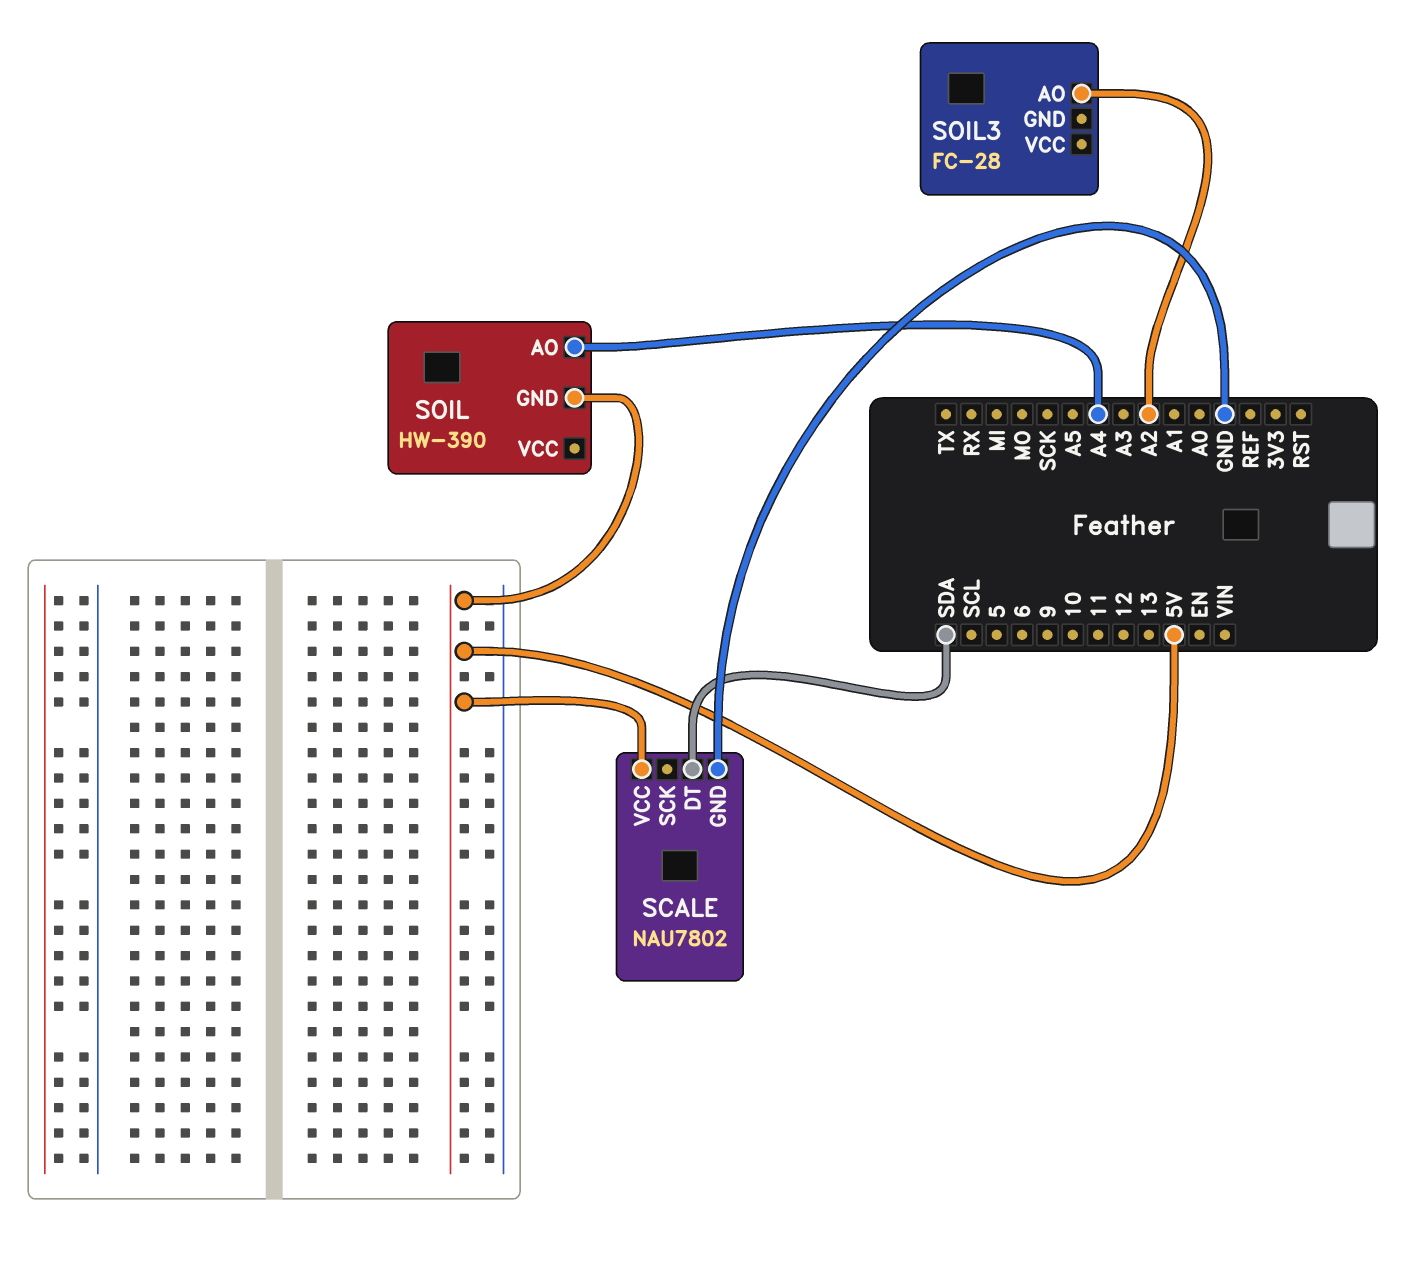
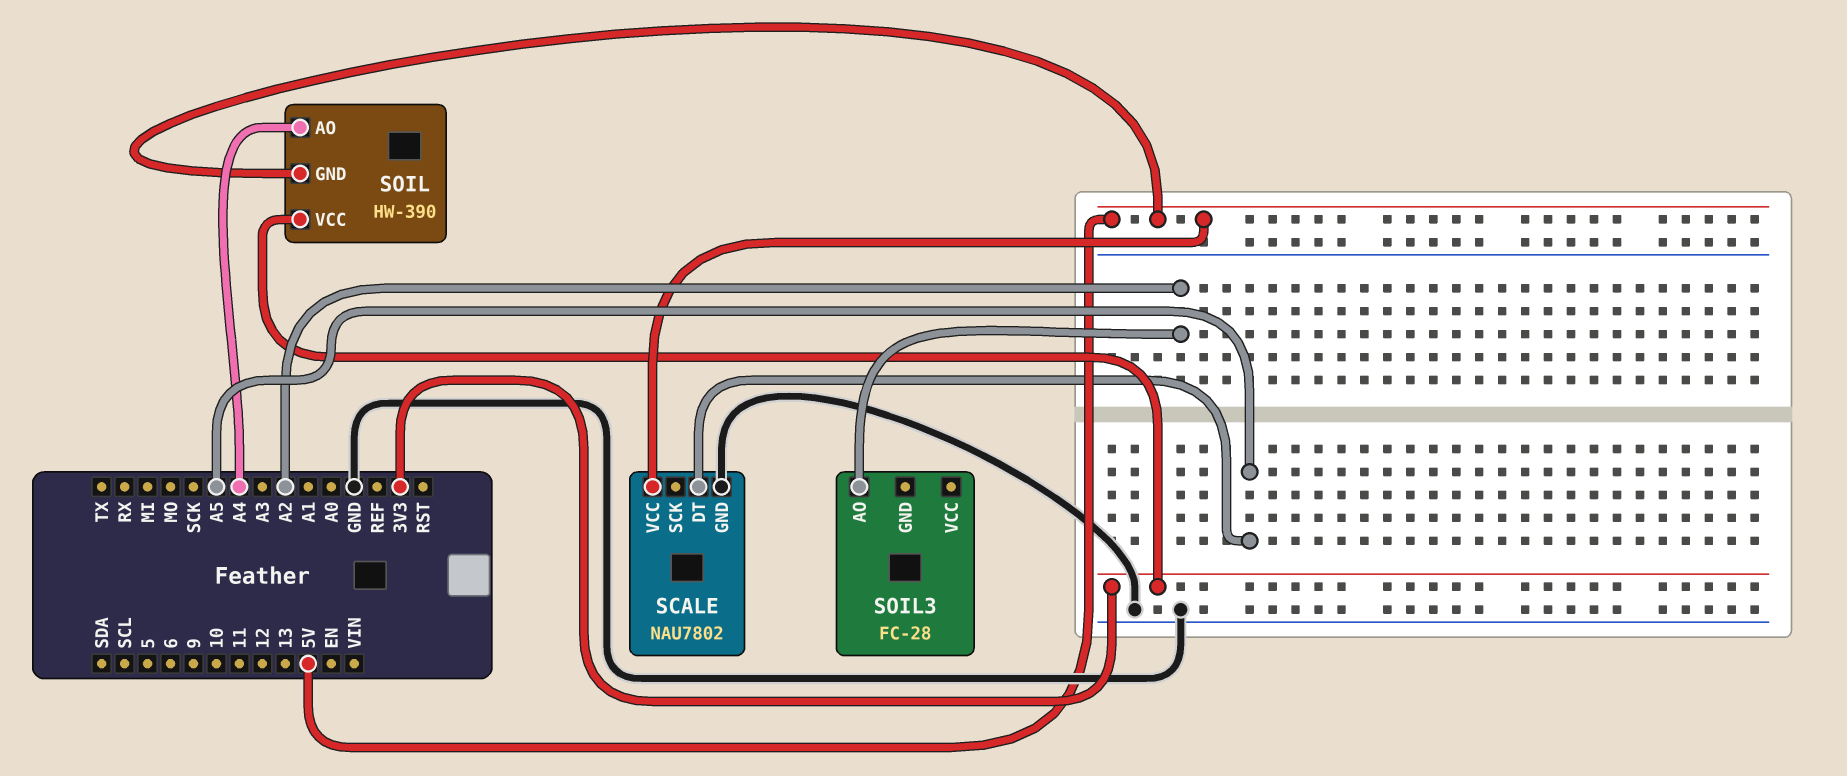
SCALE pin DT: SDA -> A5
SOIL pin VCC: none -> 3V3

